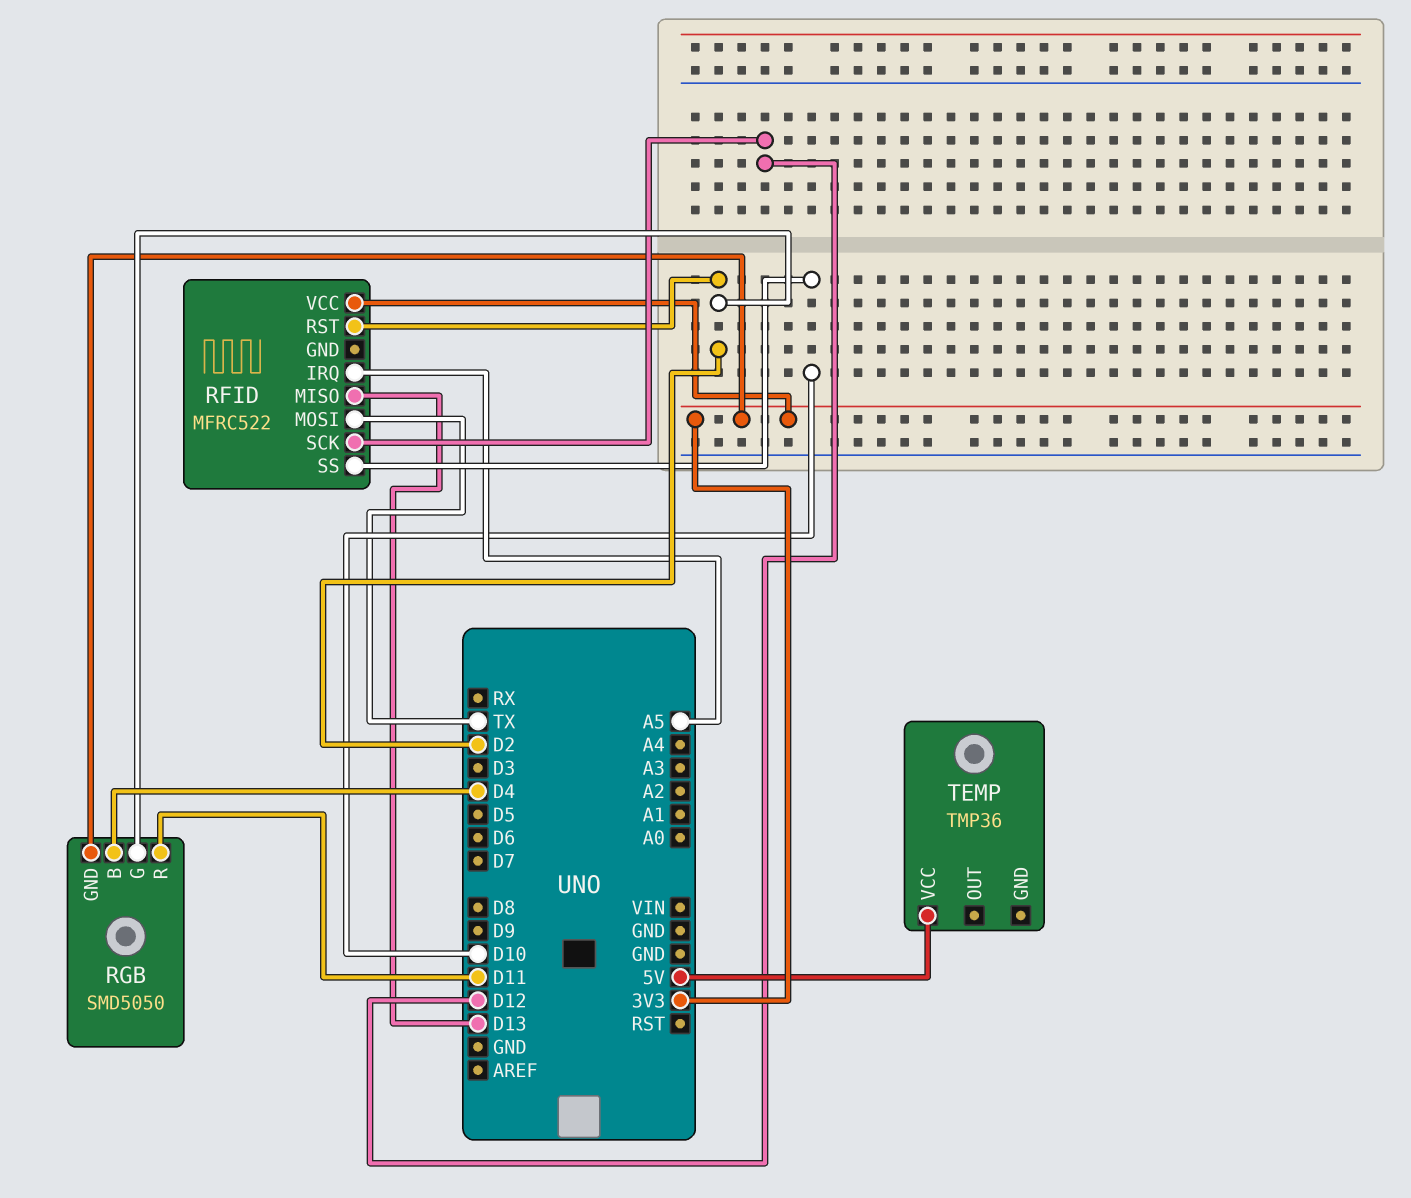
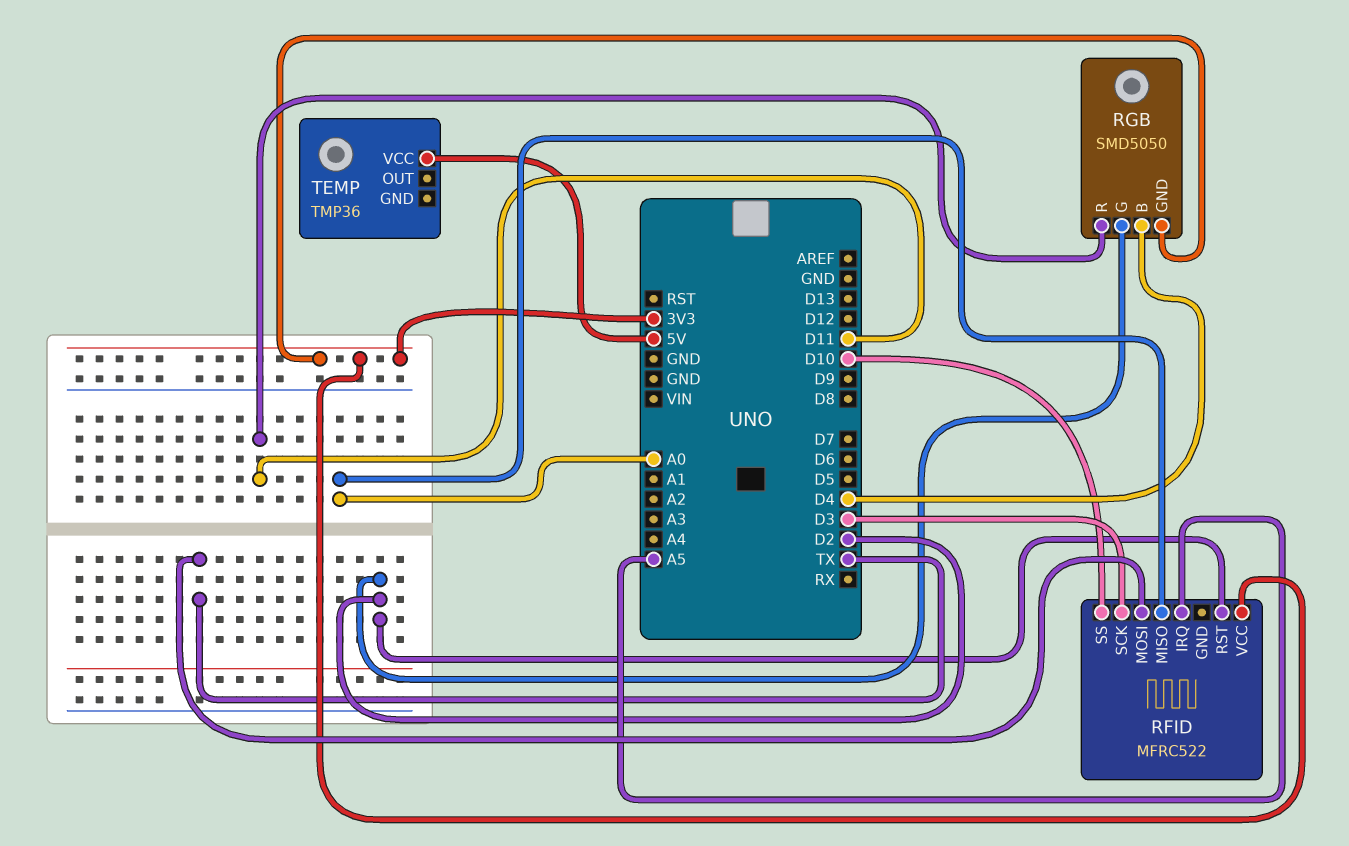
RFID pin MISO: D13 -> A0
RFID pin SCK: D12 -> D3

